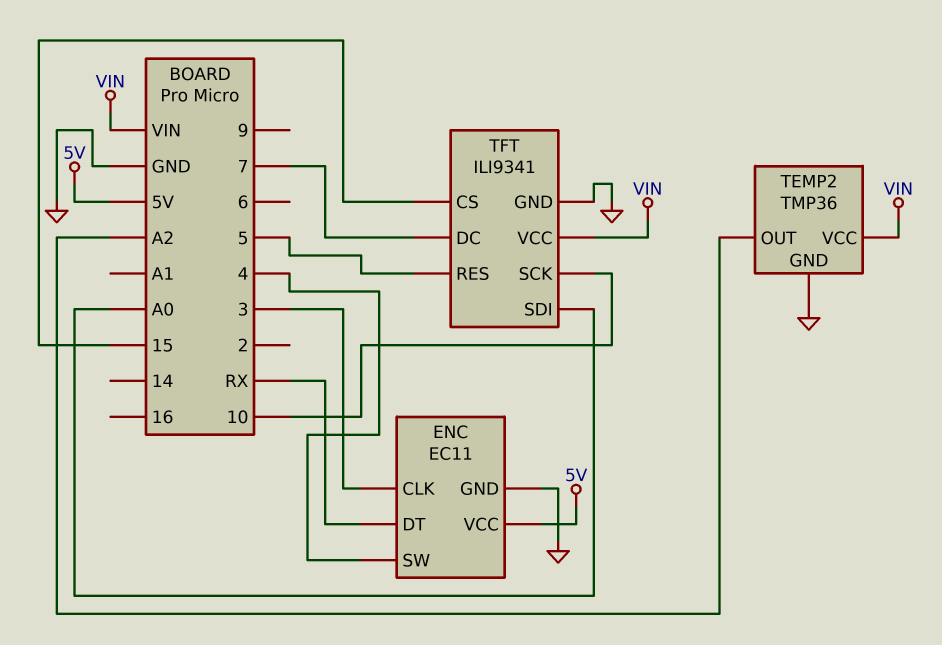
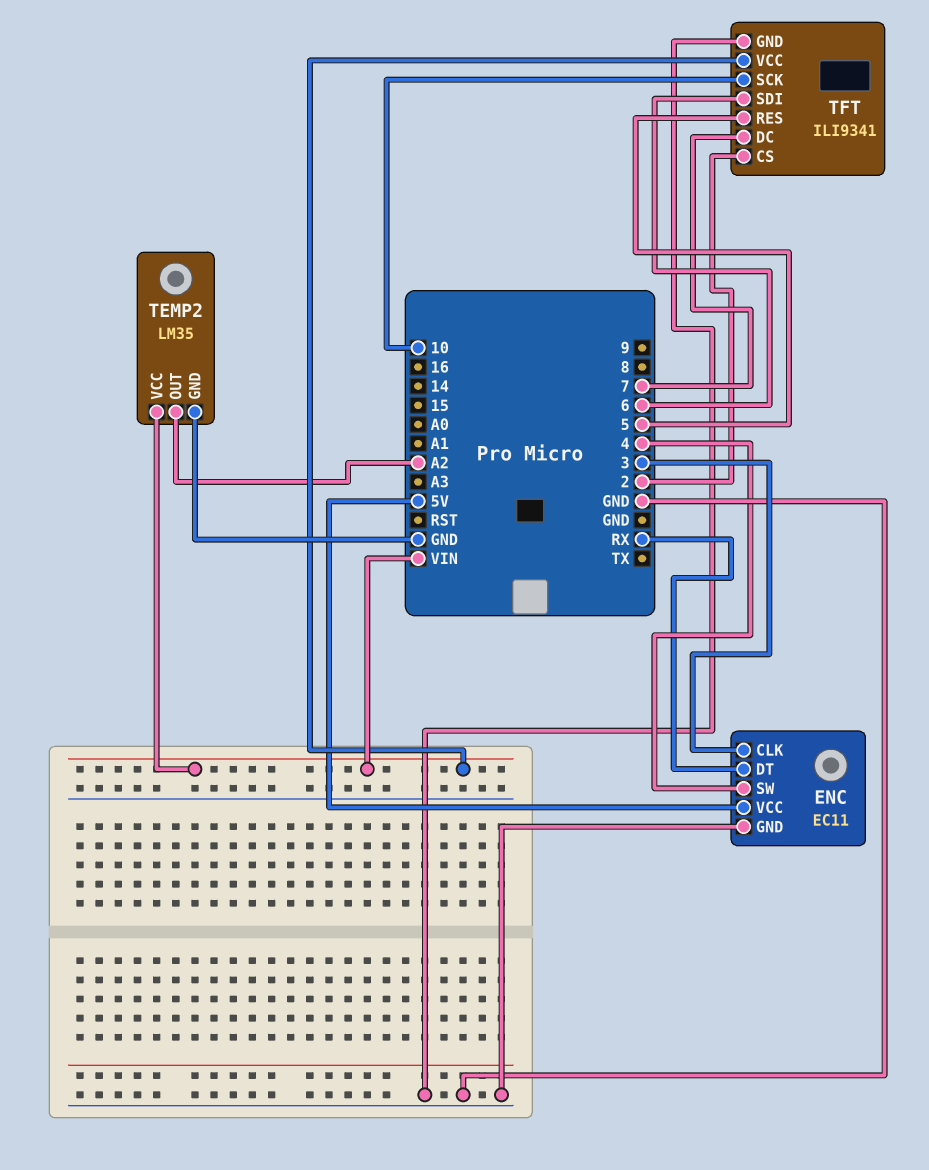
TEMP2: TMP36 -> LM35
TFT pin CS: 15 -> 2
TFT pin SDI: A0 -> 6

